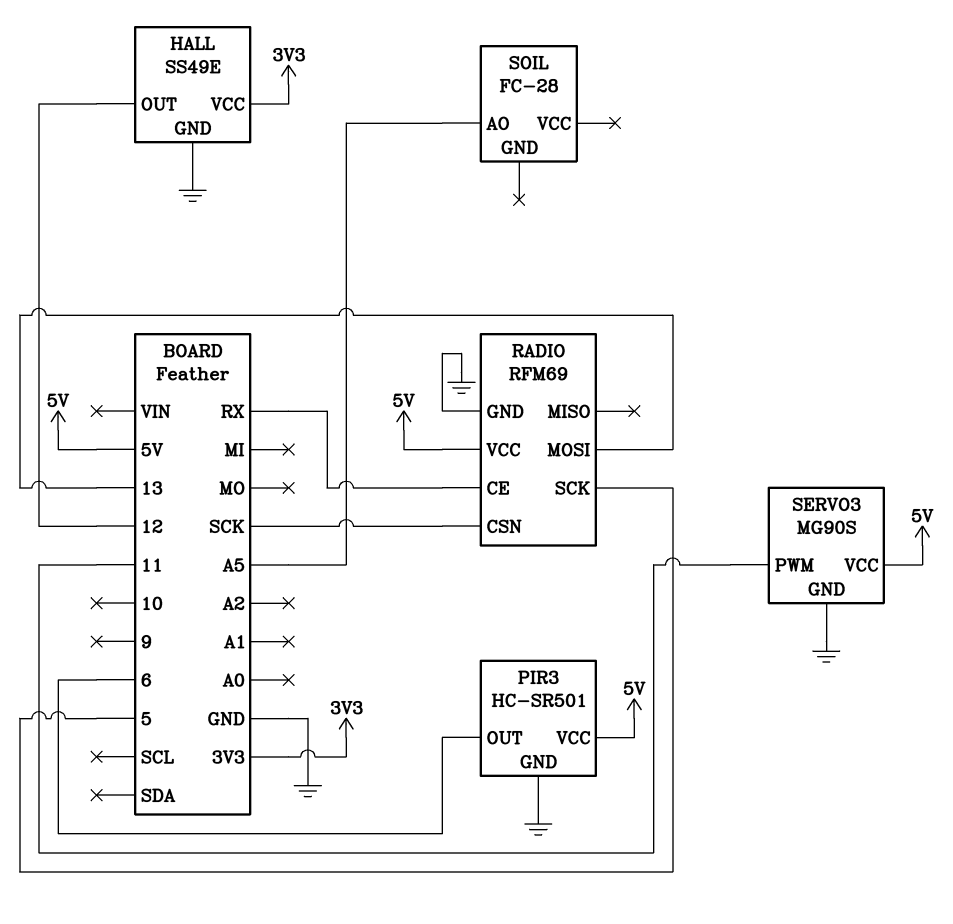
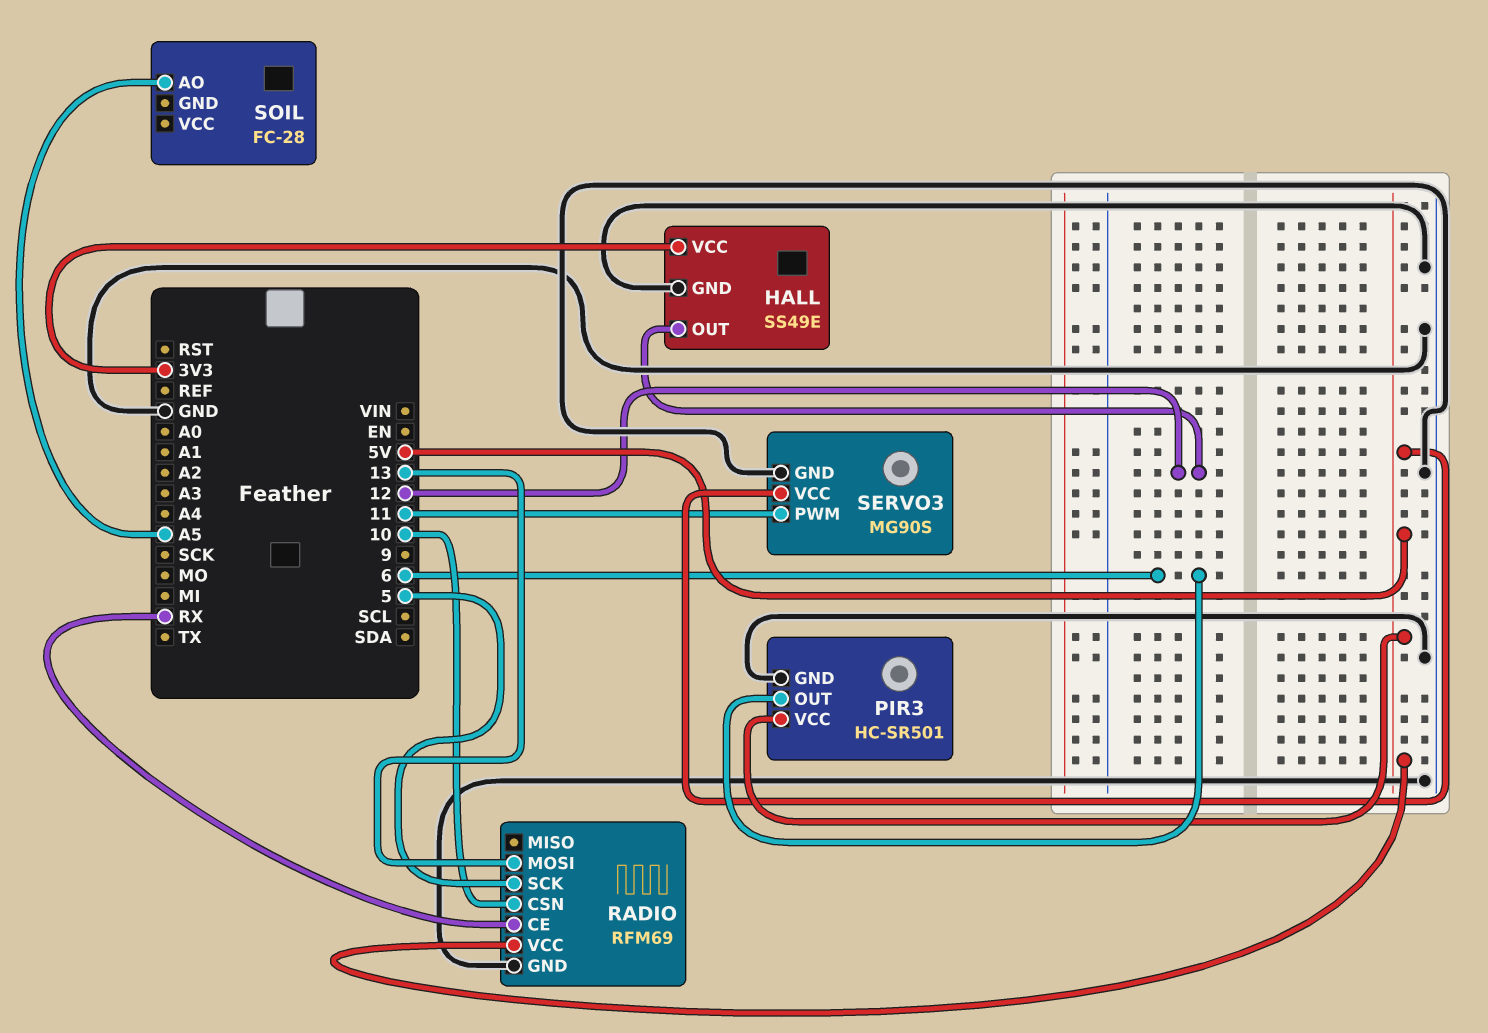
RADIO pin CSN: SCK -> 10

